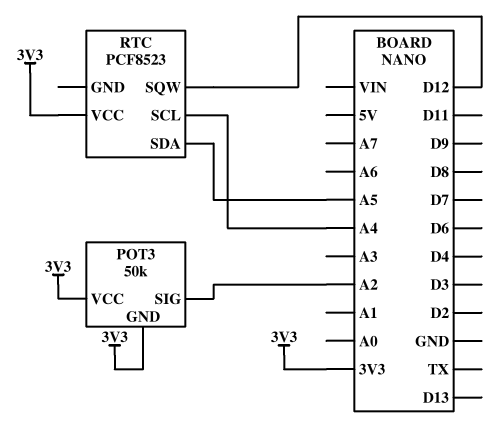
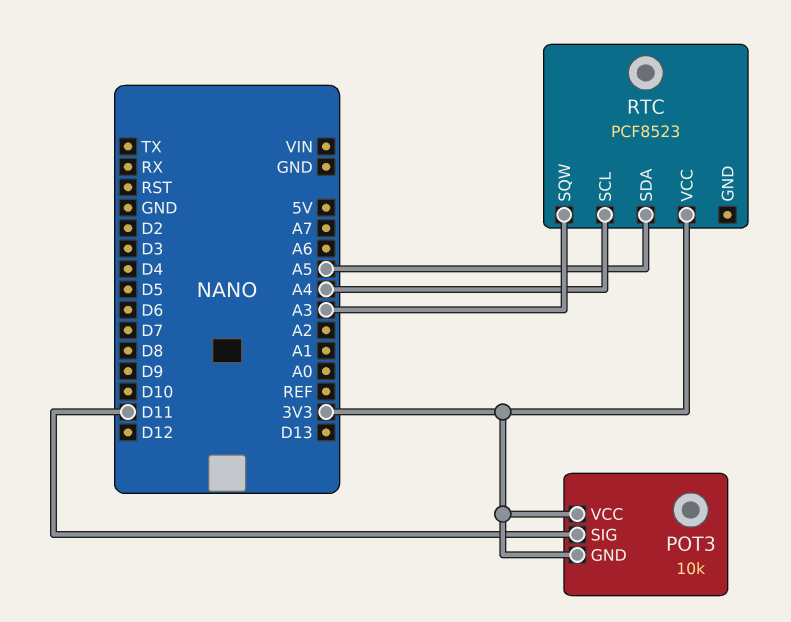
POT3: 50k -> 10k
POT3 pin SIG: A2 -> D11
RTC pin SQW: D12 -> A3

